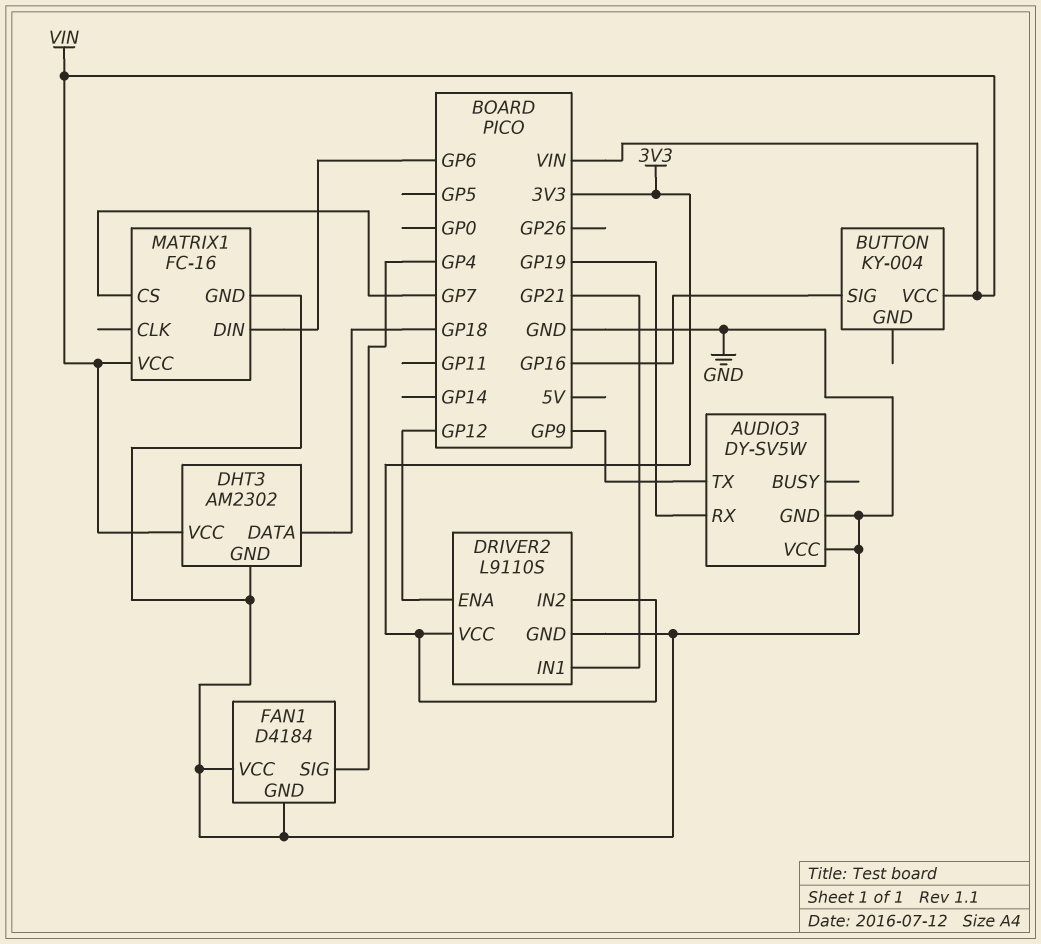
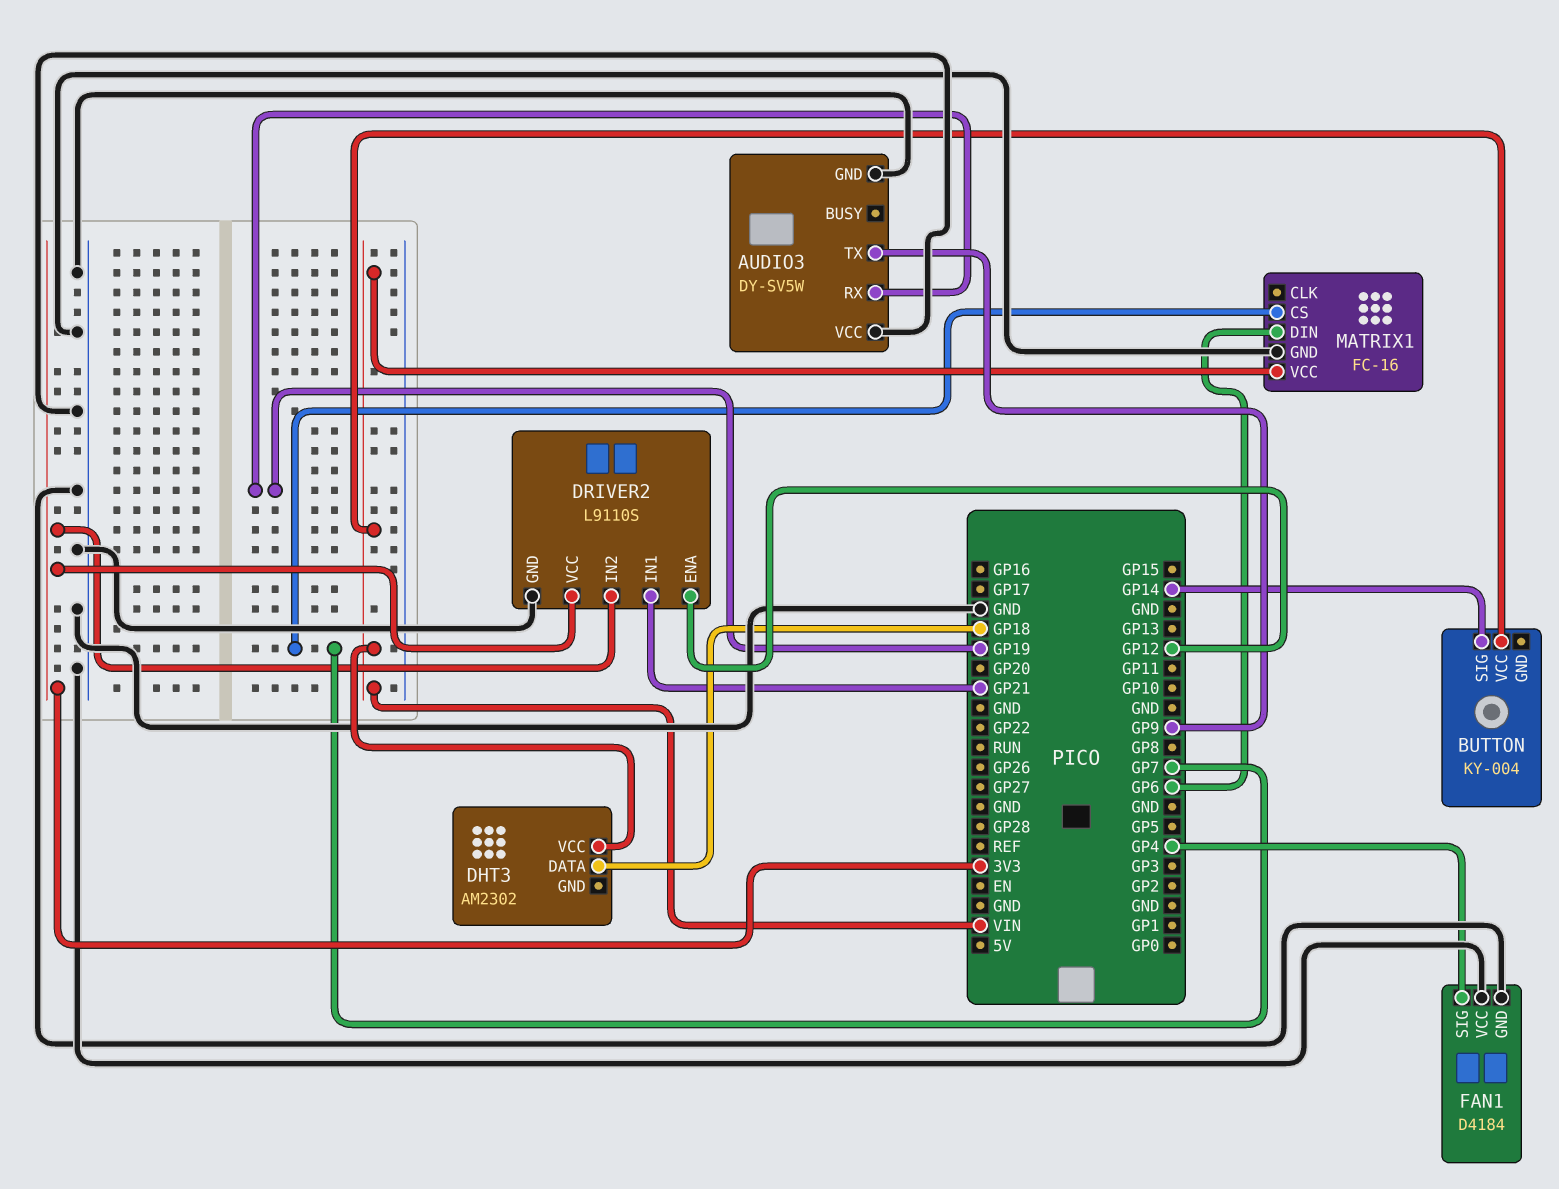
BUTTON pin SIG: GP16 -> GP14
DHT3 pin GND: GND -> none

